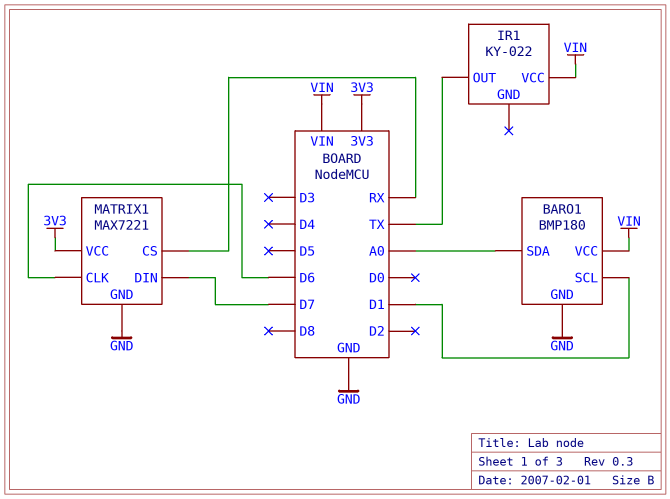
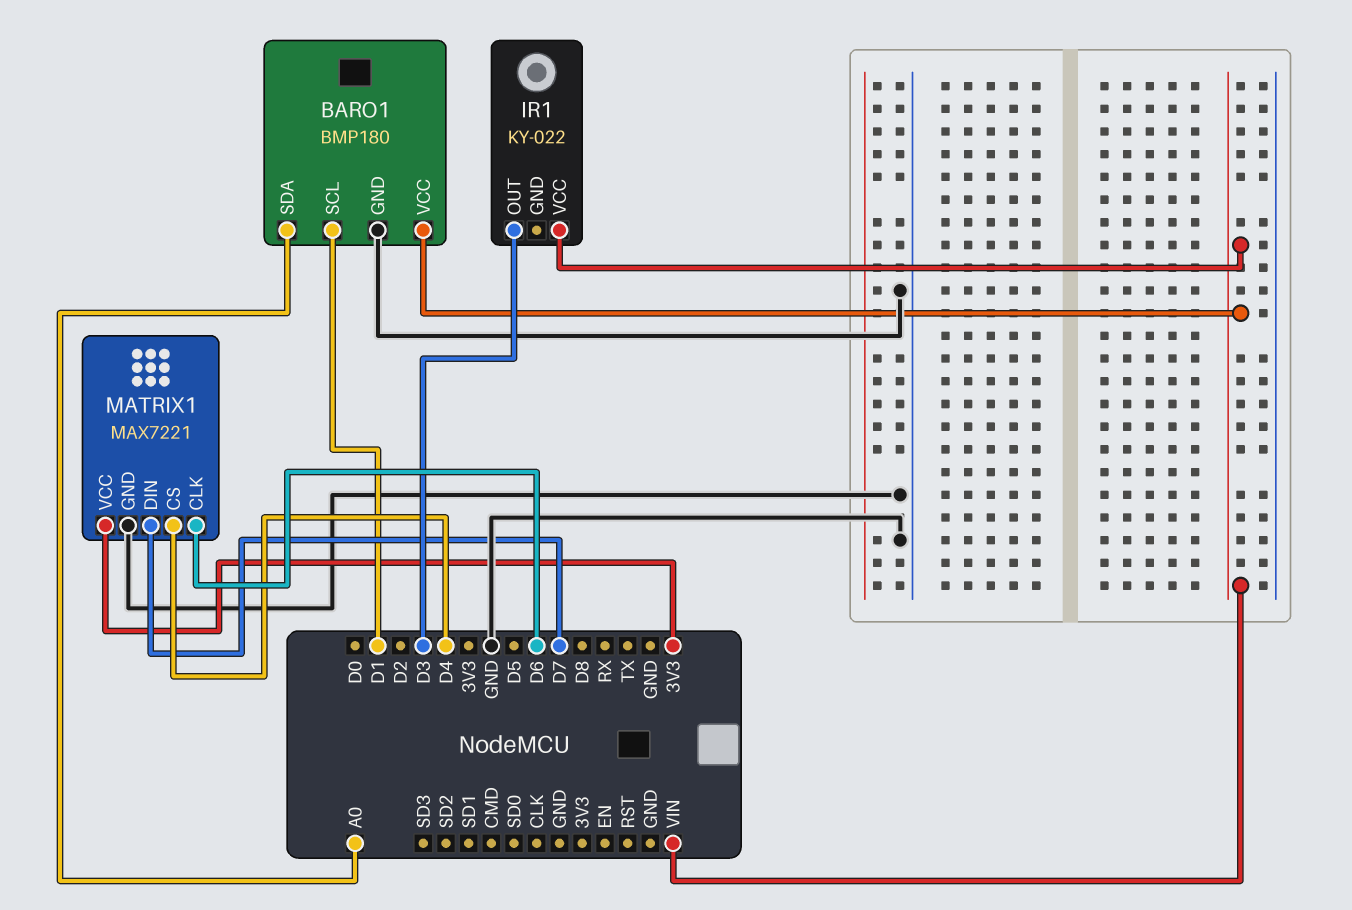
IR1 pin OUT: TX -> D3
MATRIX1 pin CS: RX -> D4

